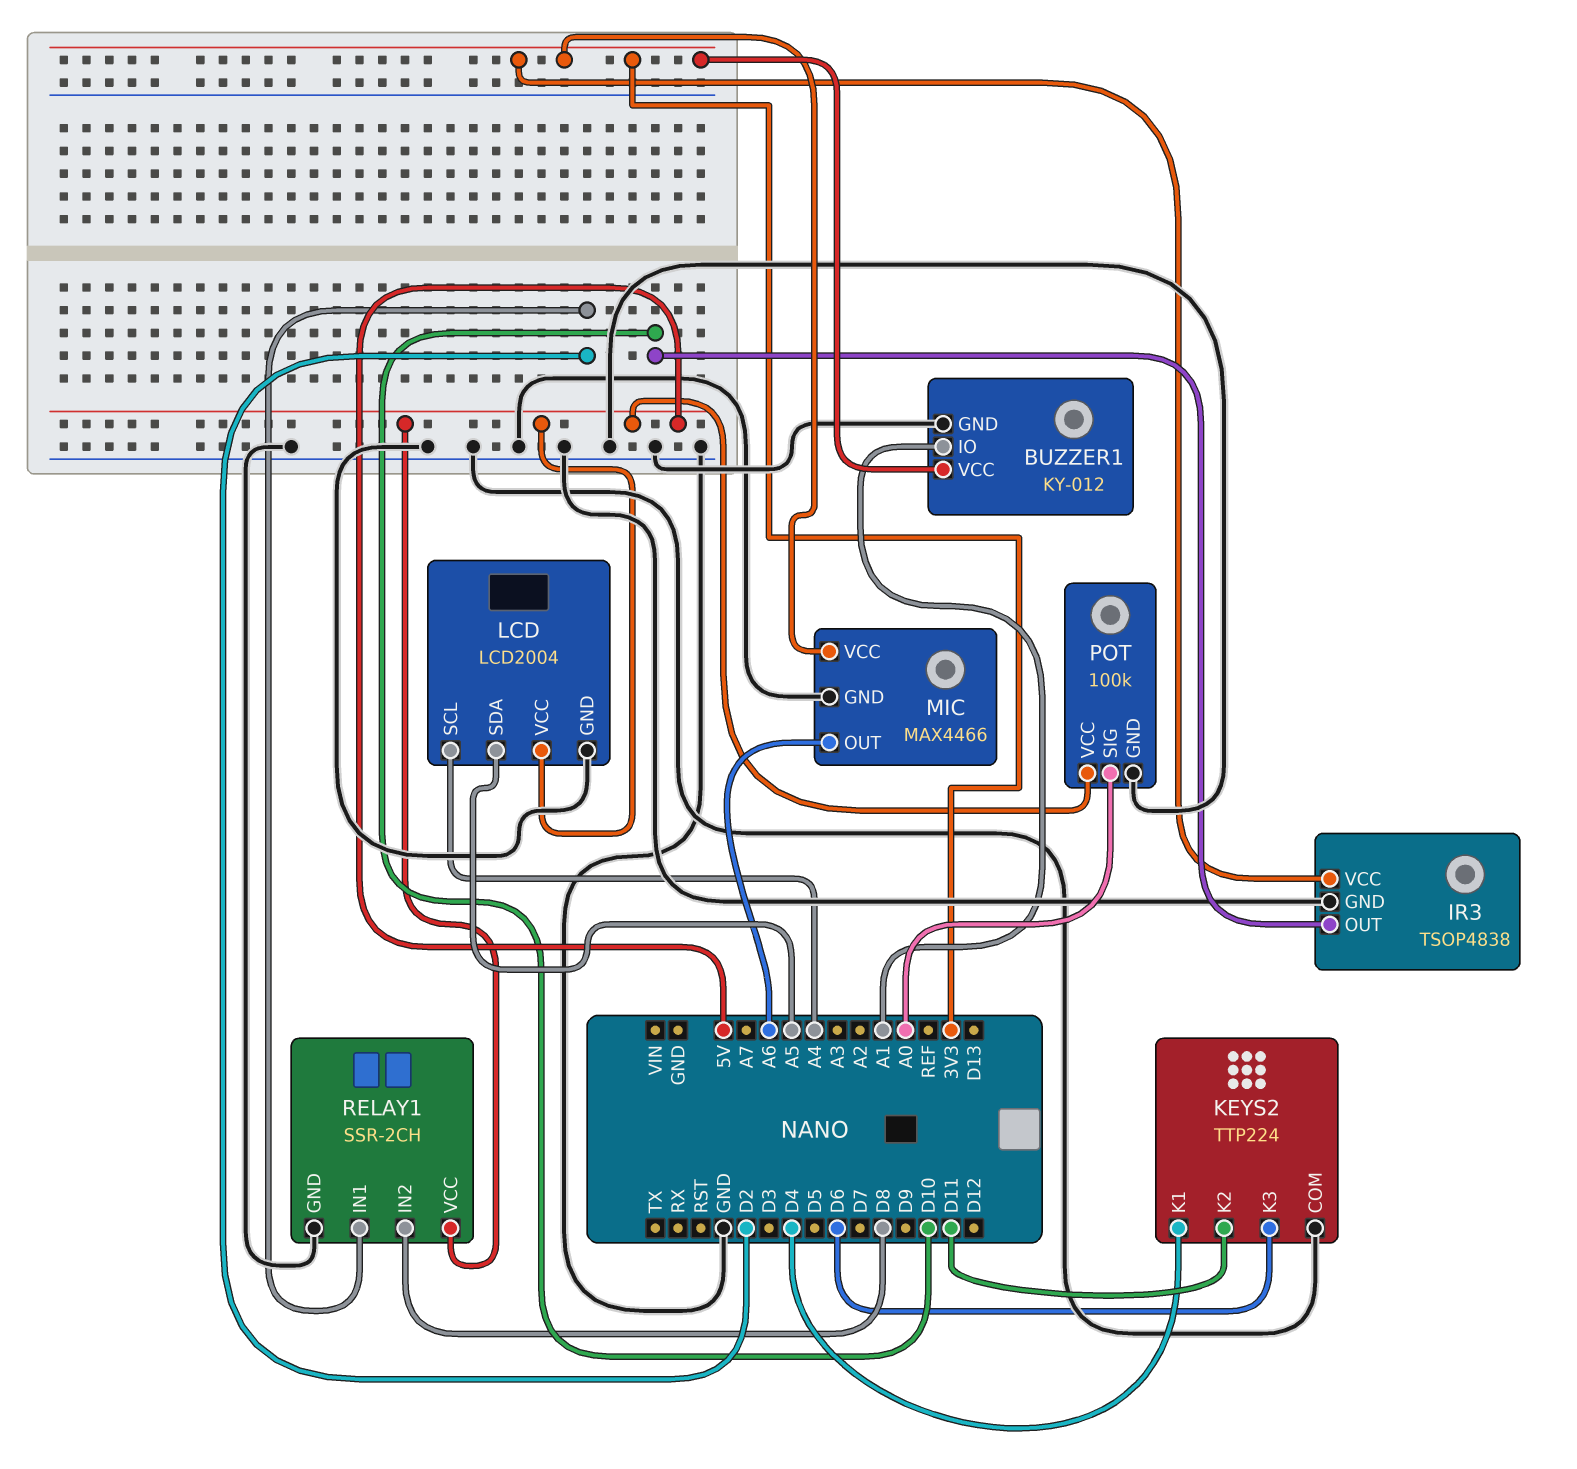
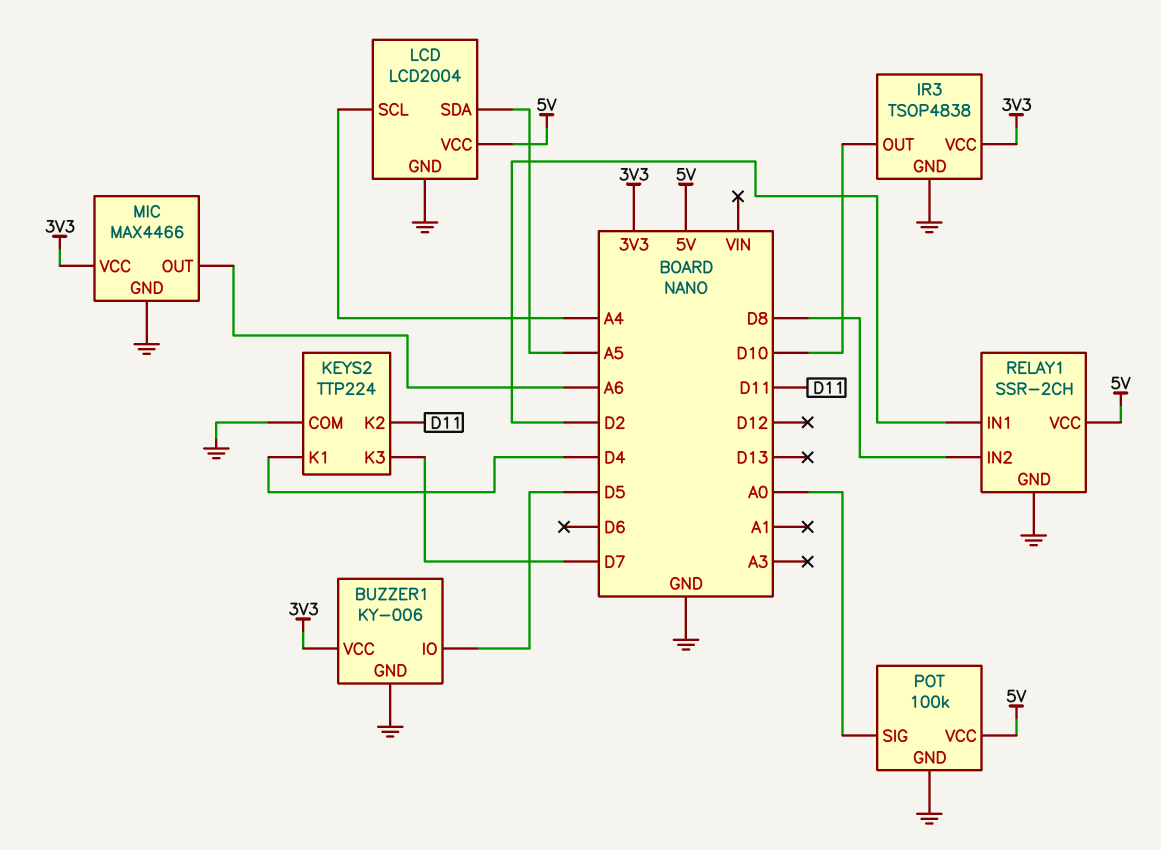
BUZZER1: KY-012 -> KY-006
BUZZER1 pin IO: A1 -> D5
KEYS2 pin K3: D6 -> D7

